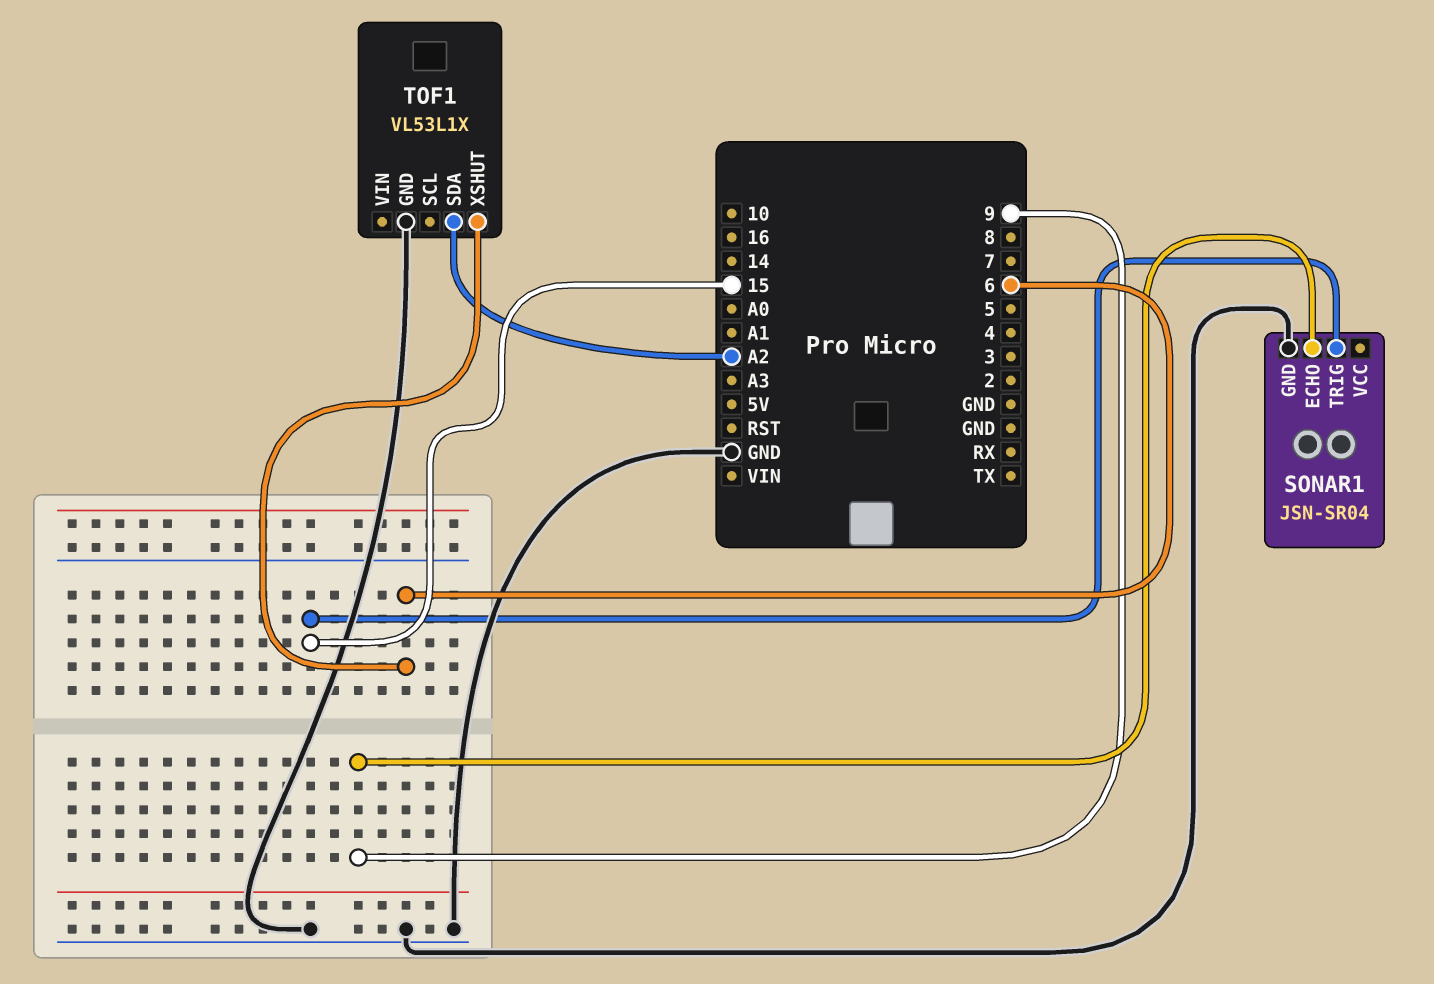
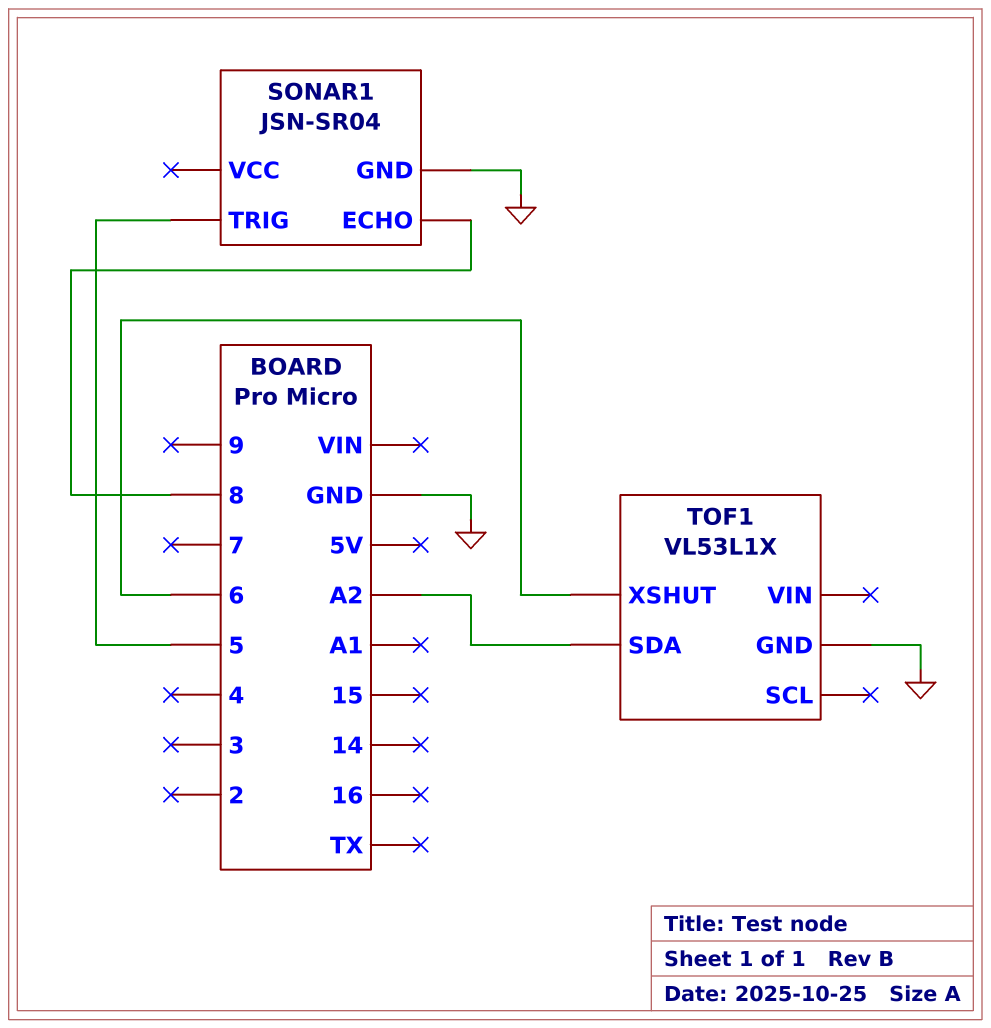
SONAR1 pin ECHO: 9 -> 8
SONAR1 pin TRIG: 15 -> 5

